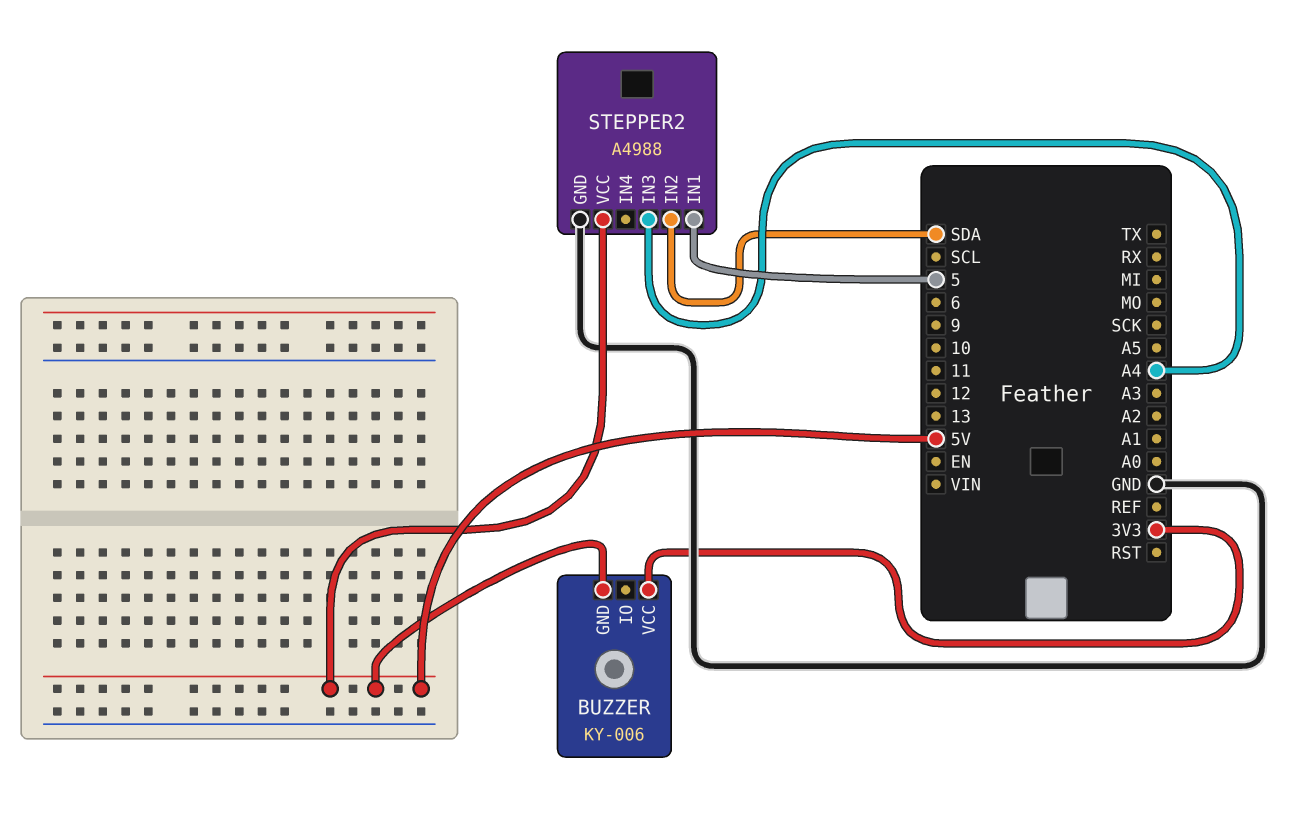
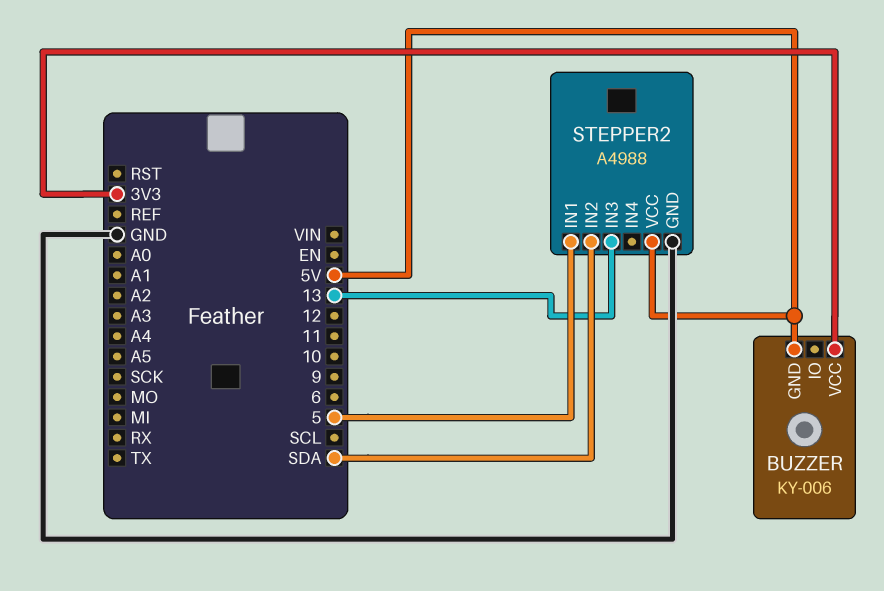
STEPPER2 pin IN3: A4 -> 13

